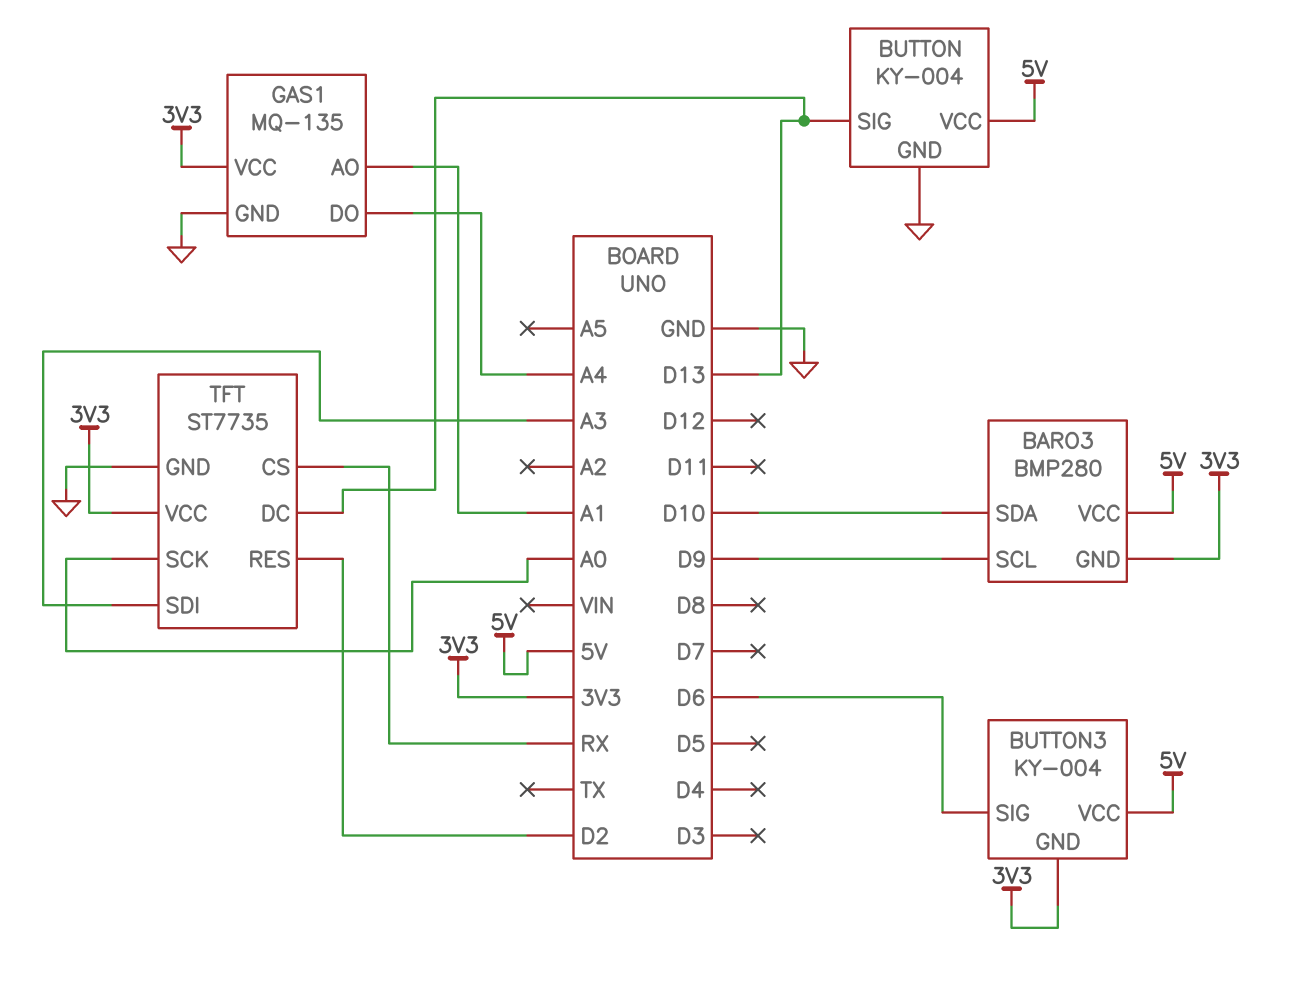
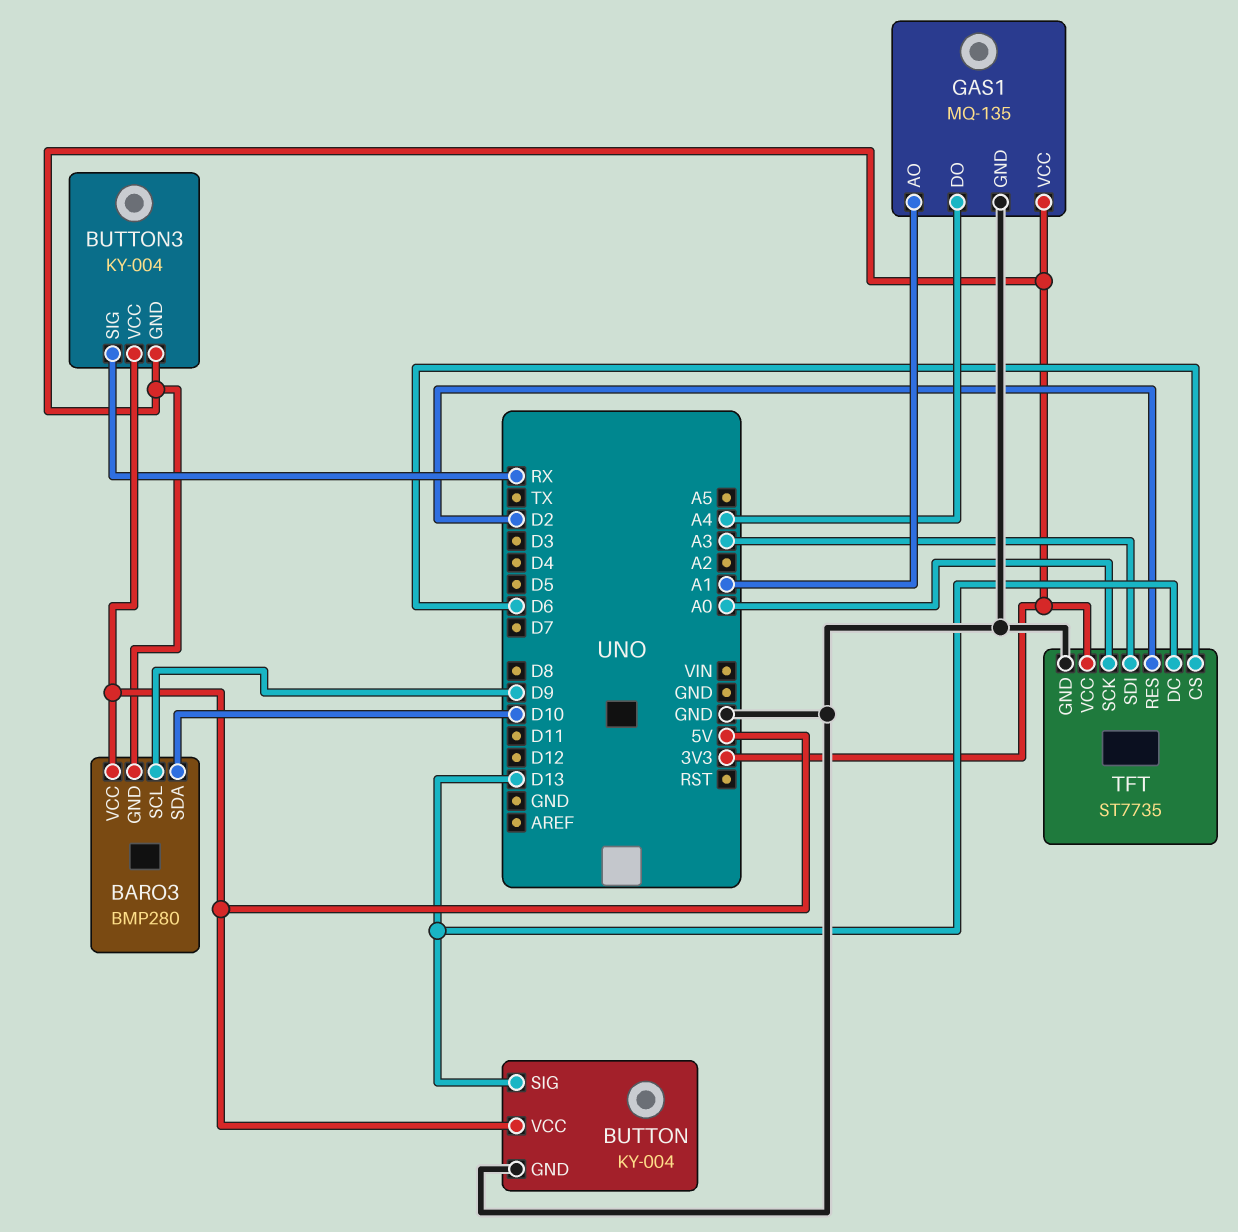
BUTTON3 pin SIG: D6 -> RX
TFT pin CS: RX -> D6

